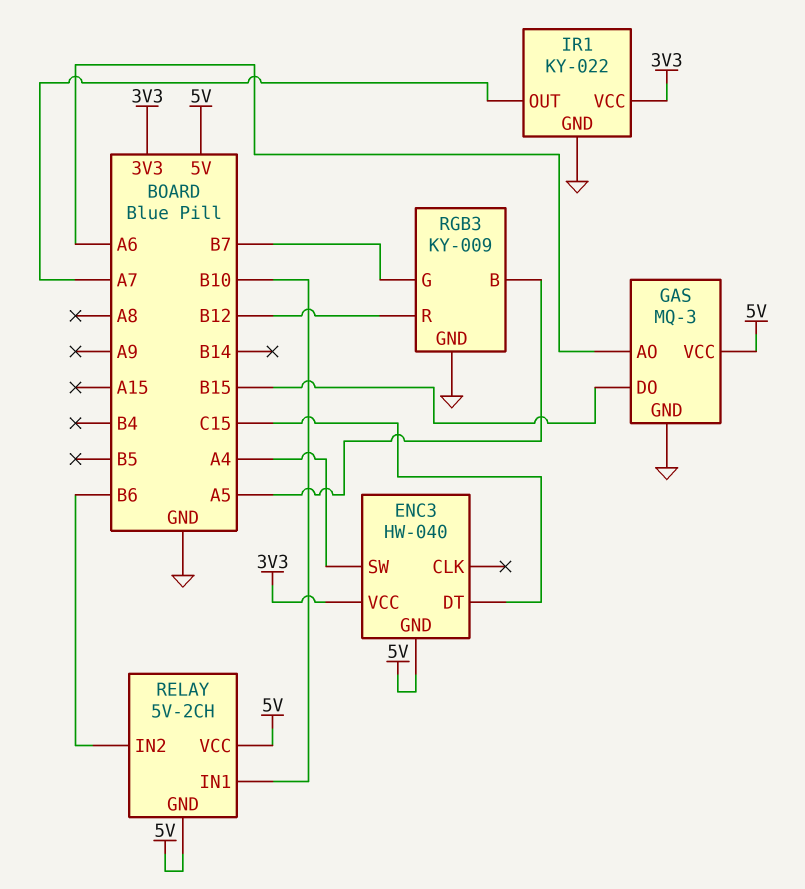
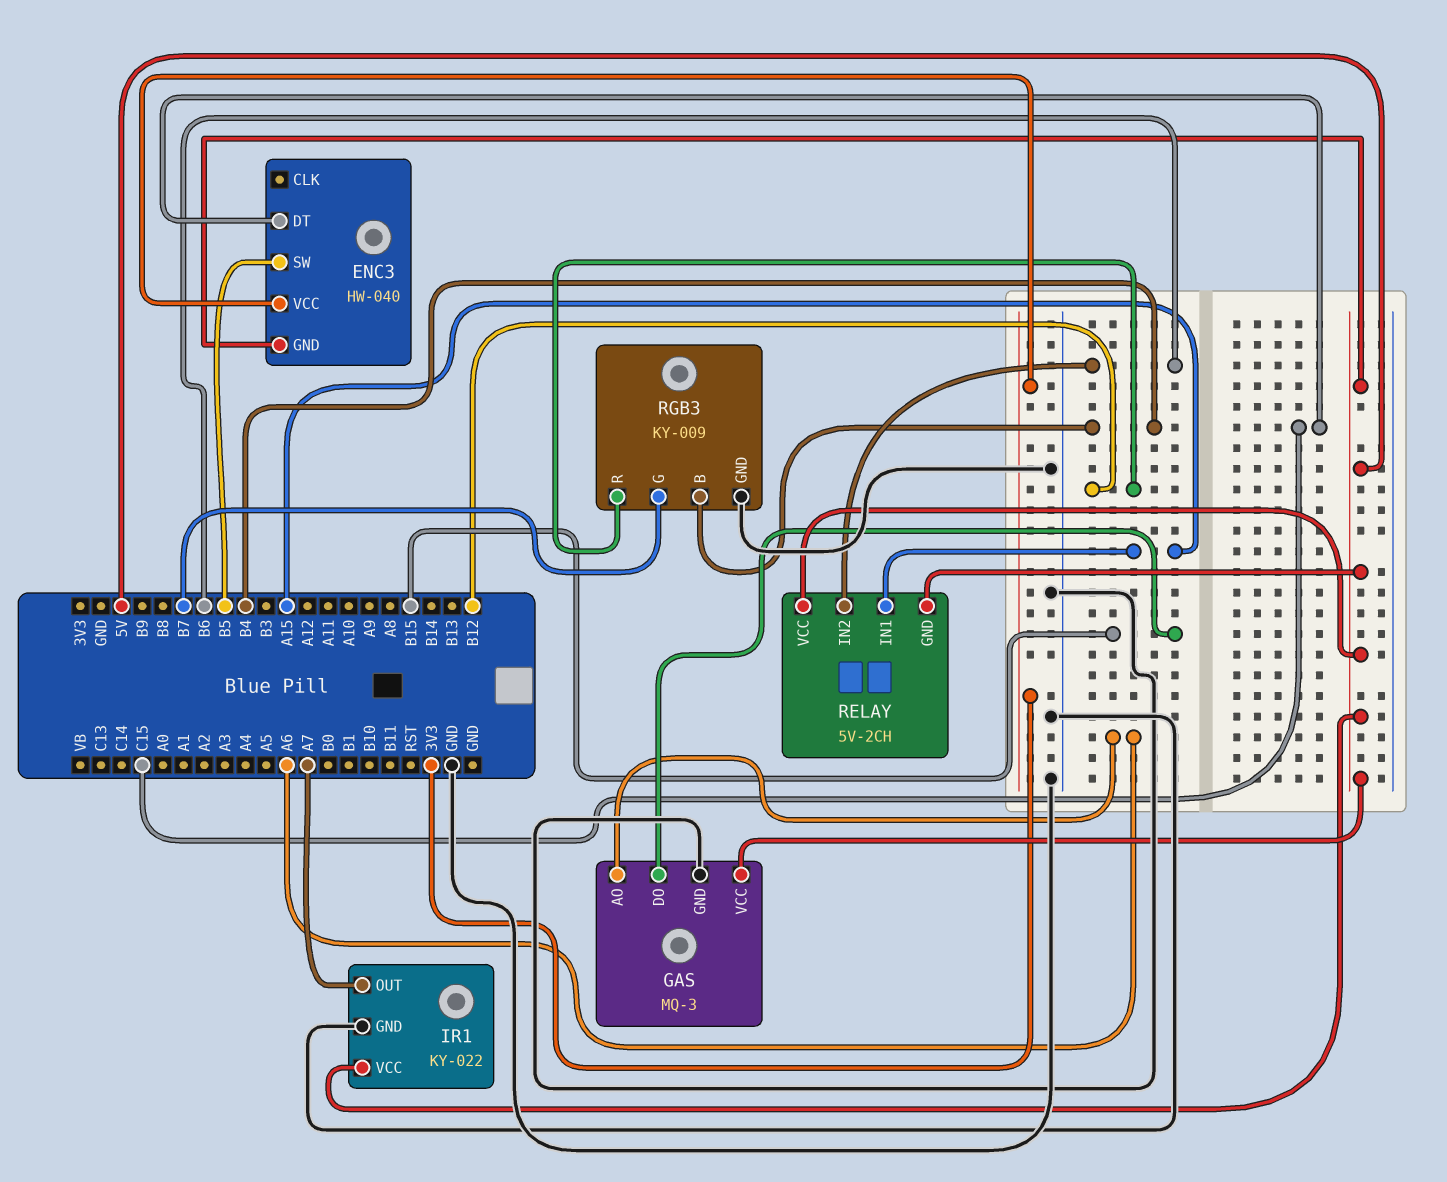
ENC3 pin SW: A4 -> B5
IR1 pin VCC: 3V3 -> 5V
RELAY pin IN1: B10 -> A15
RGB3 pin B: A5 -> B4

